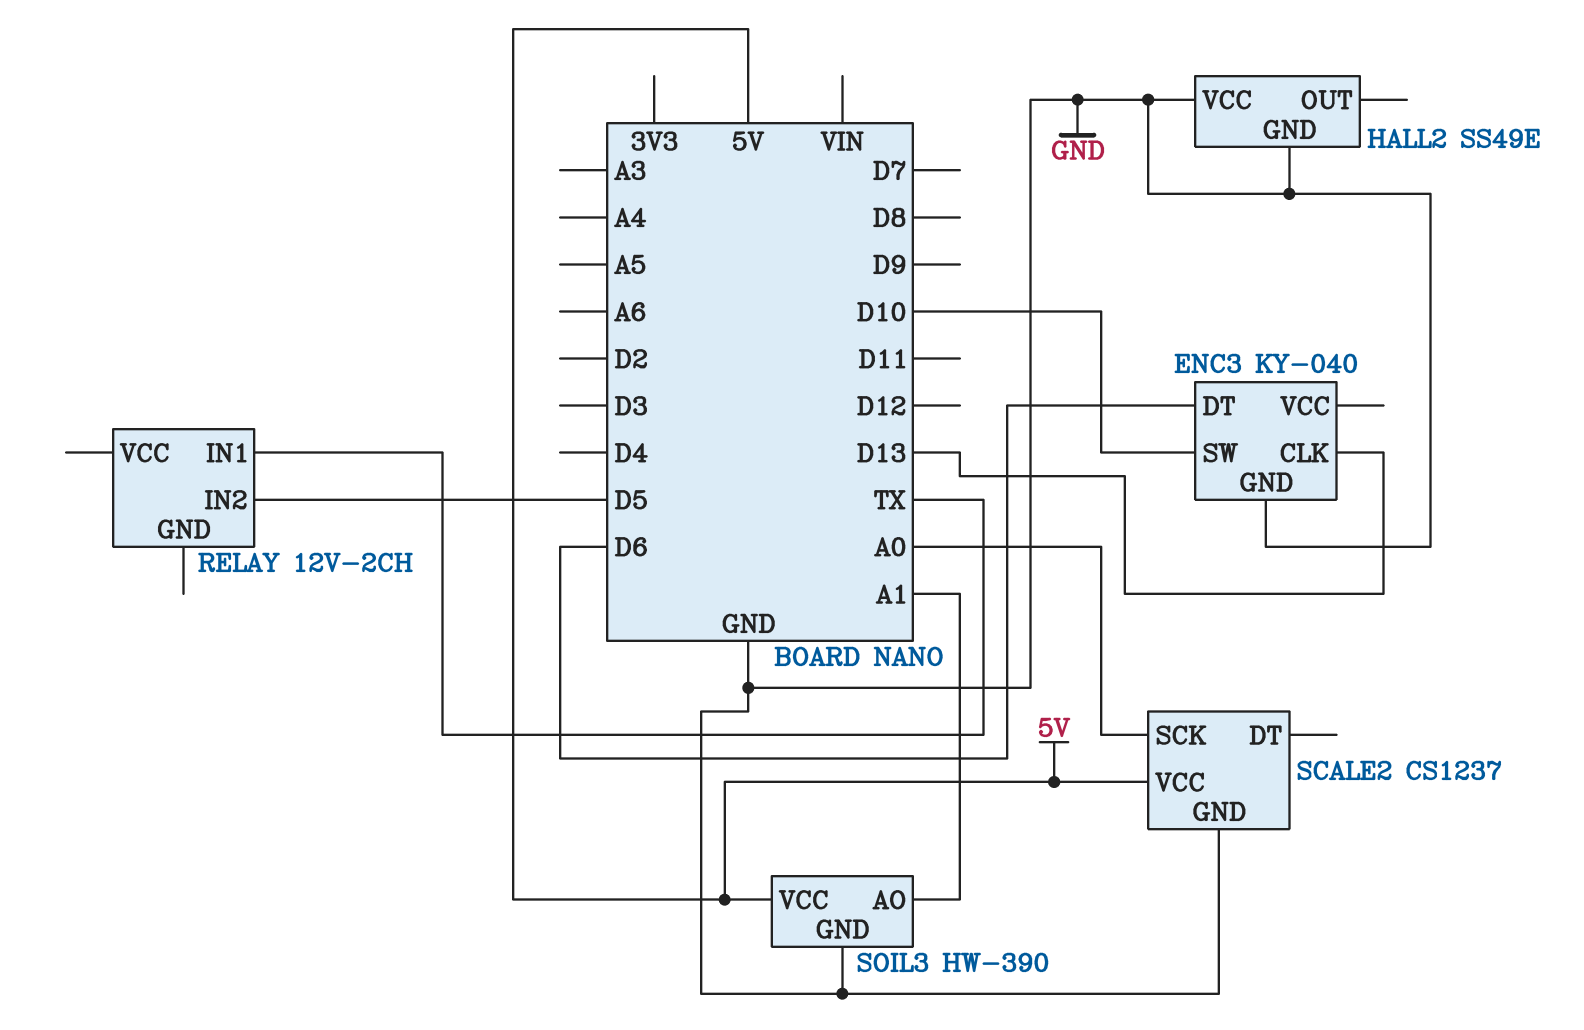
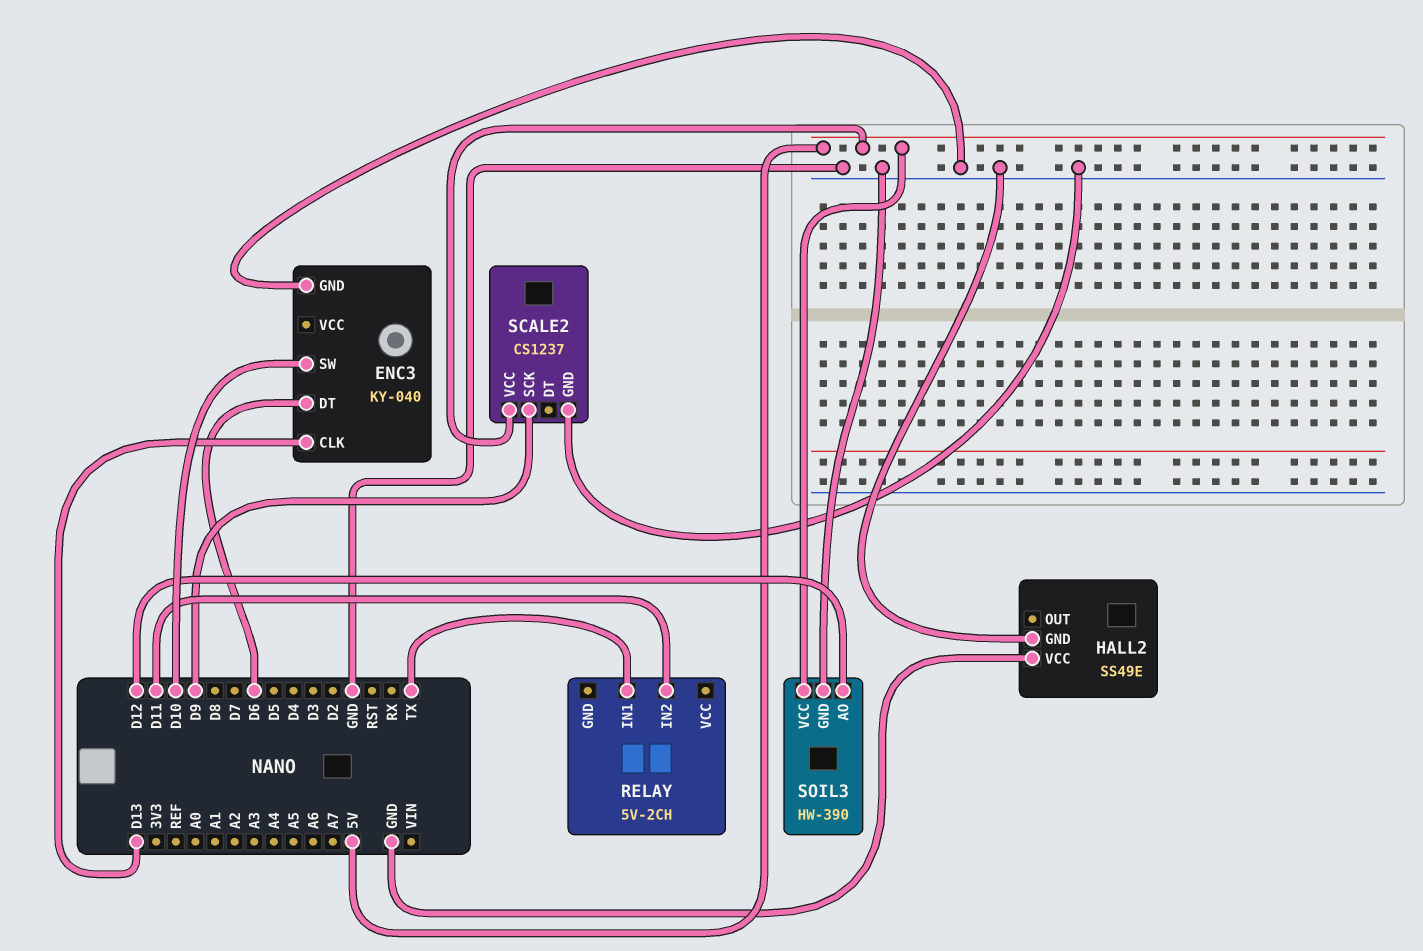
RELAY: 12V-2CH -> 5V-2CH
RELAY pin IN2: D5 -> D11
SCALE2 pin SCK: A0 -> D9
SOIL3 pin AO: A1 -> D12

